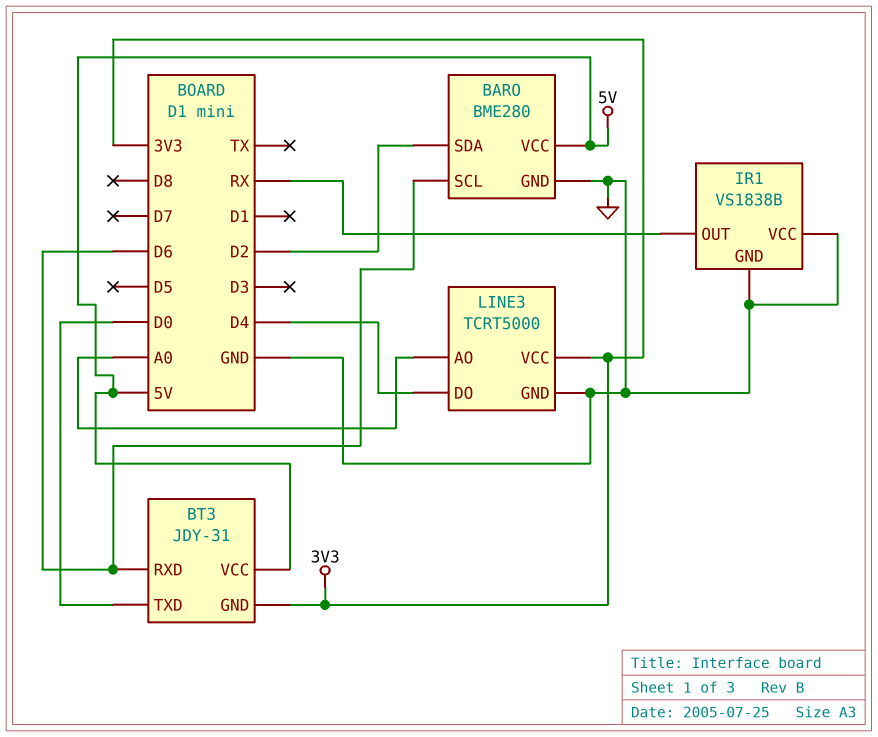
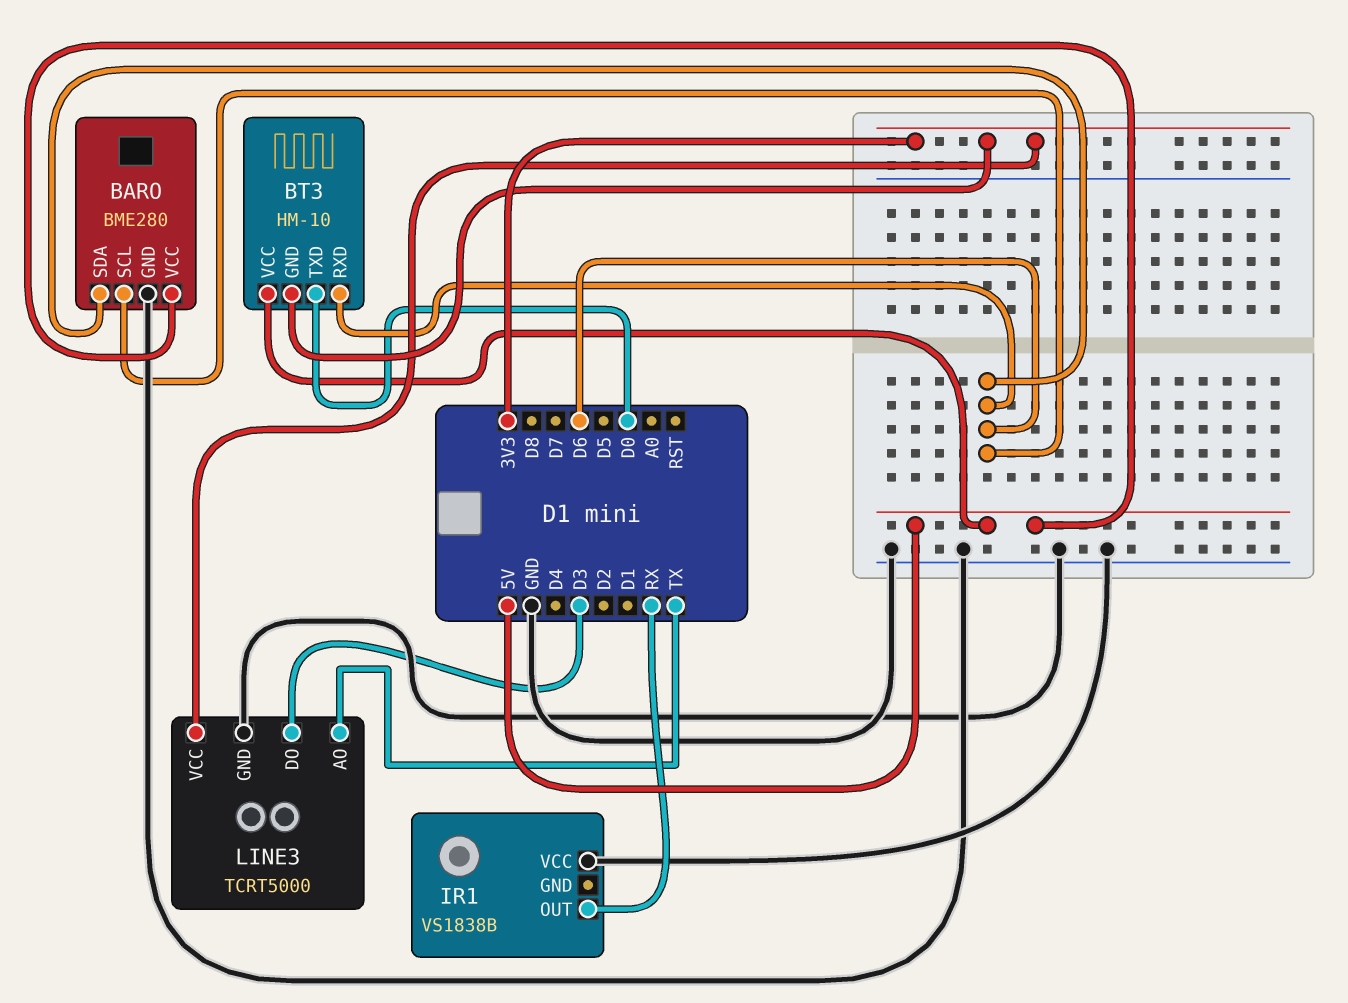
BARO pin SDA: D2 -> D6
BT3: JDY-31 -> HM-10
IR1 pin GND: GND -> none
LINE3 pin AO: A0 -> TX
LINE3 pin DO: D4 -> D3

